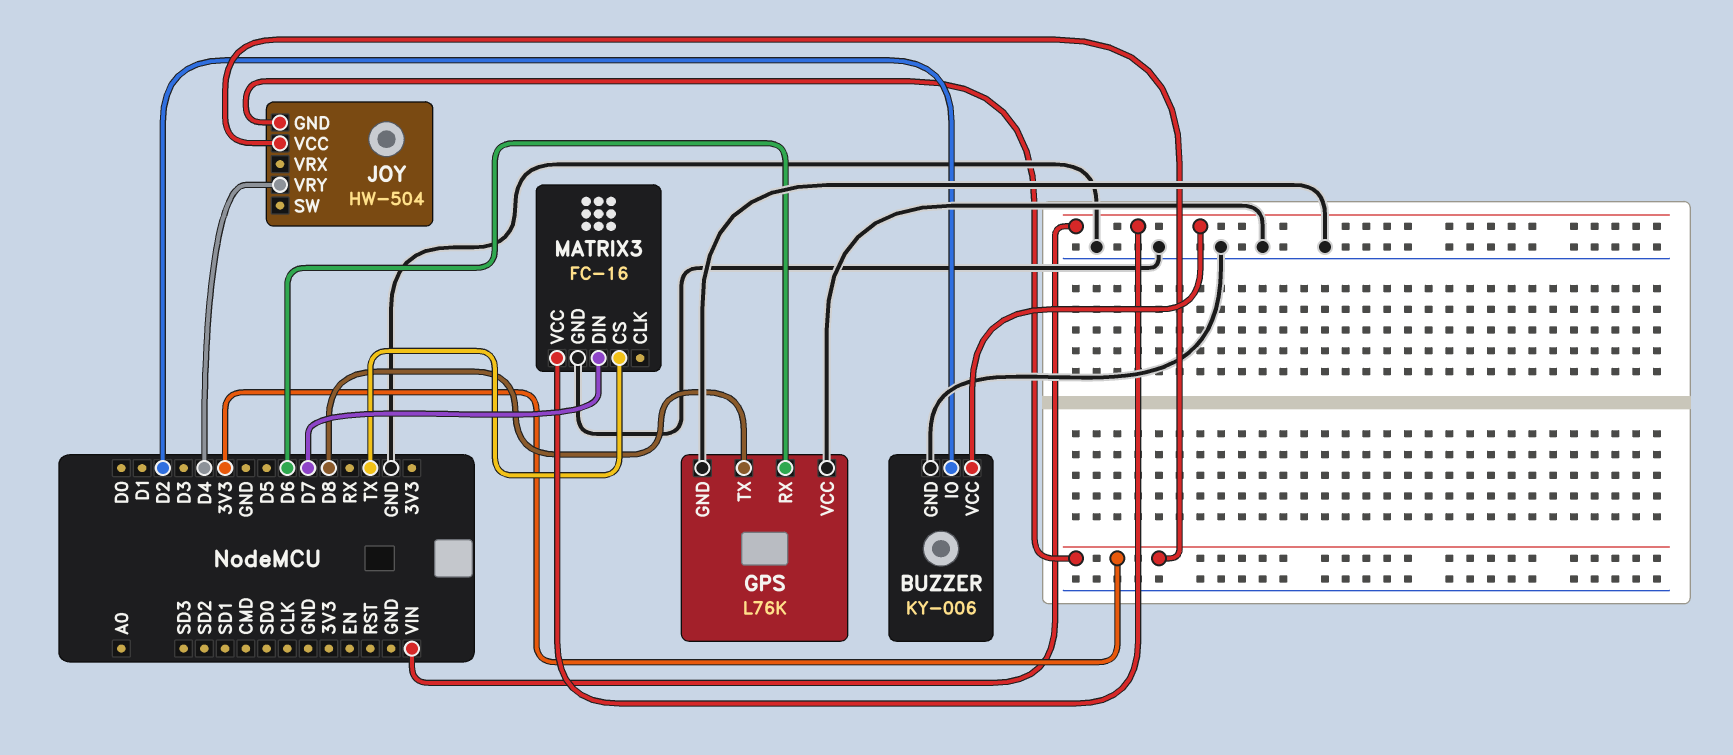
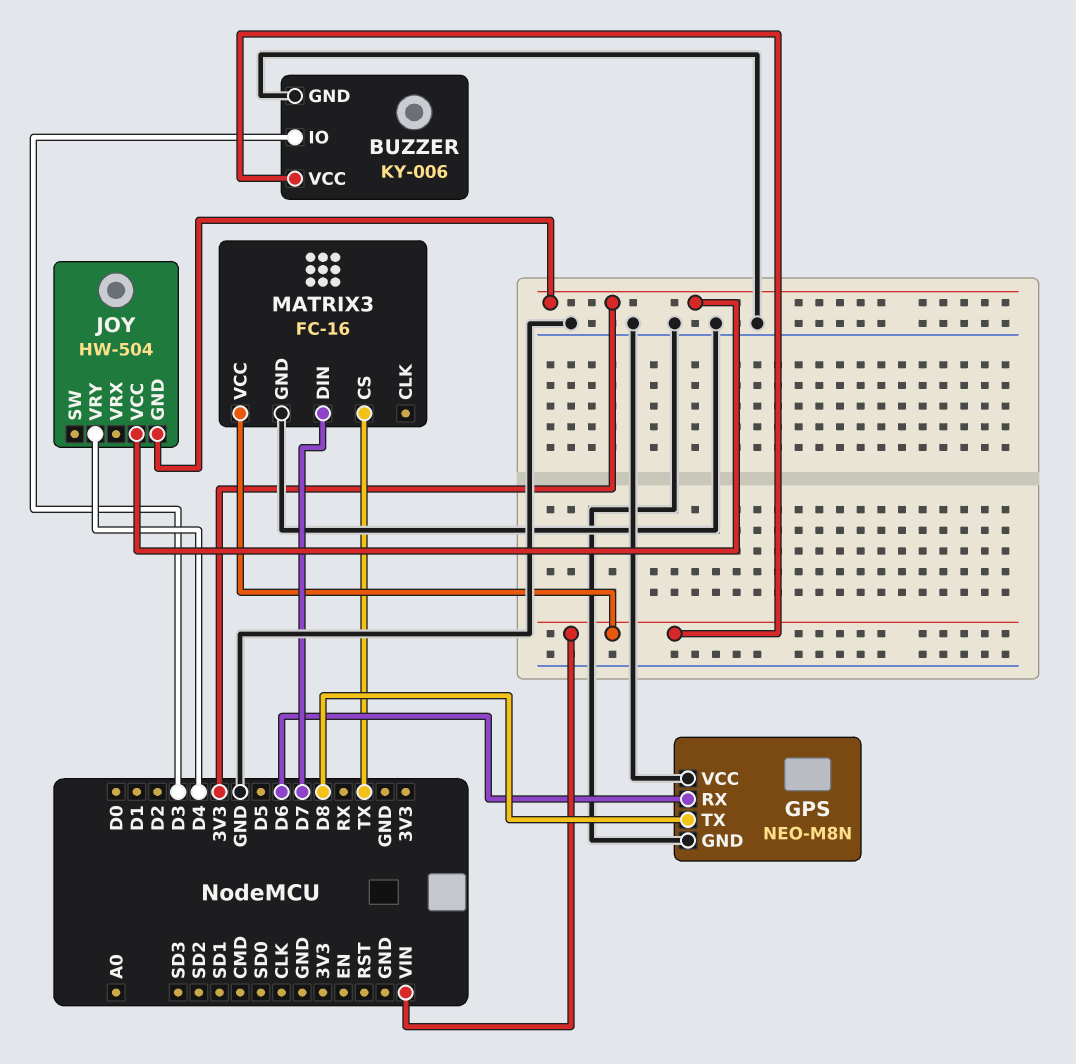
BUZZER pin IO: D2 -> D3
GPS: L76K -> NEO-M8N

